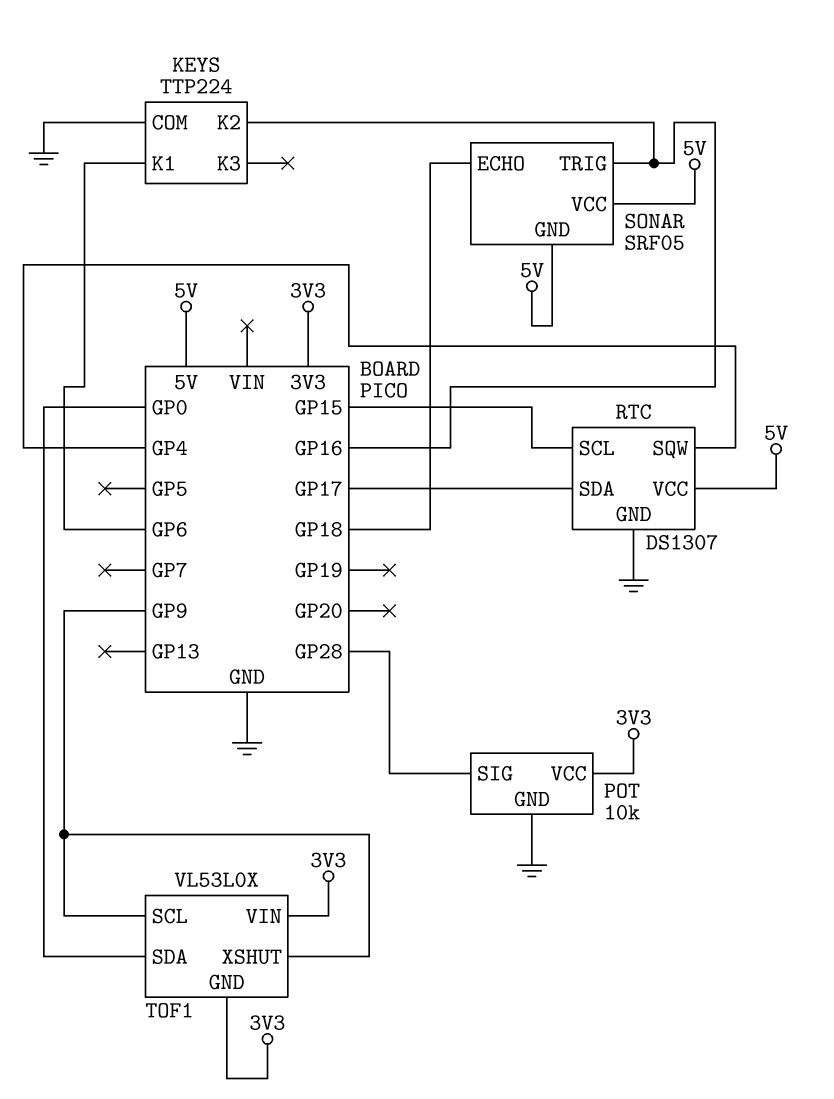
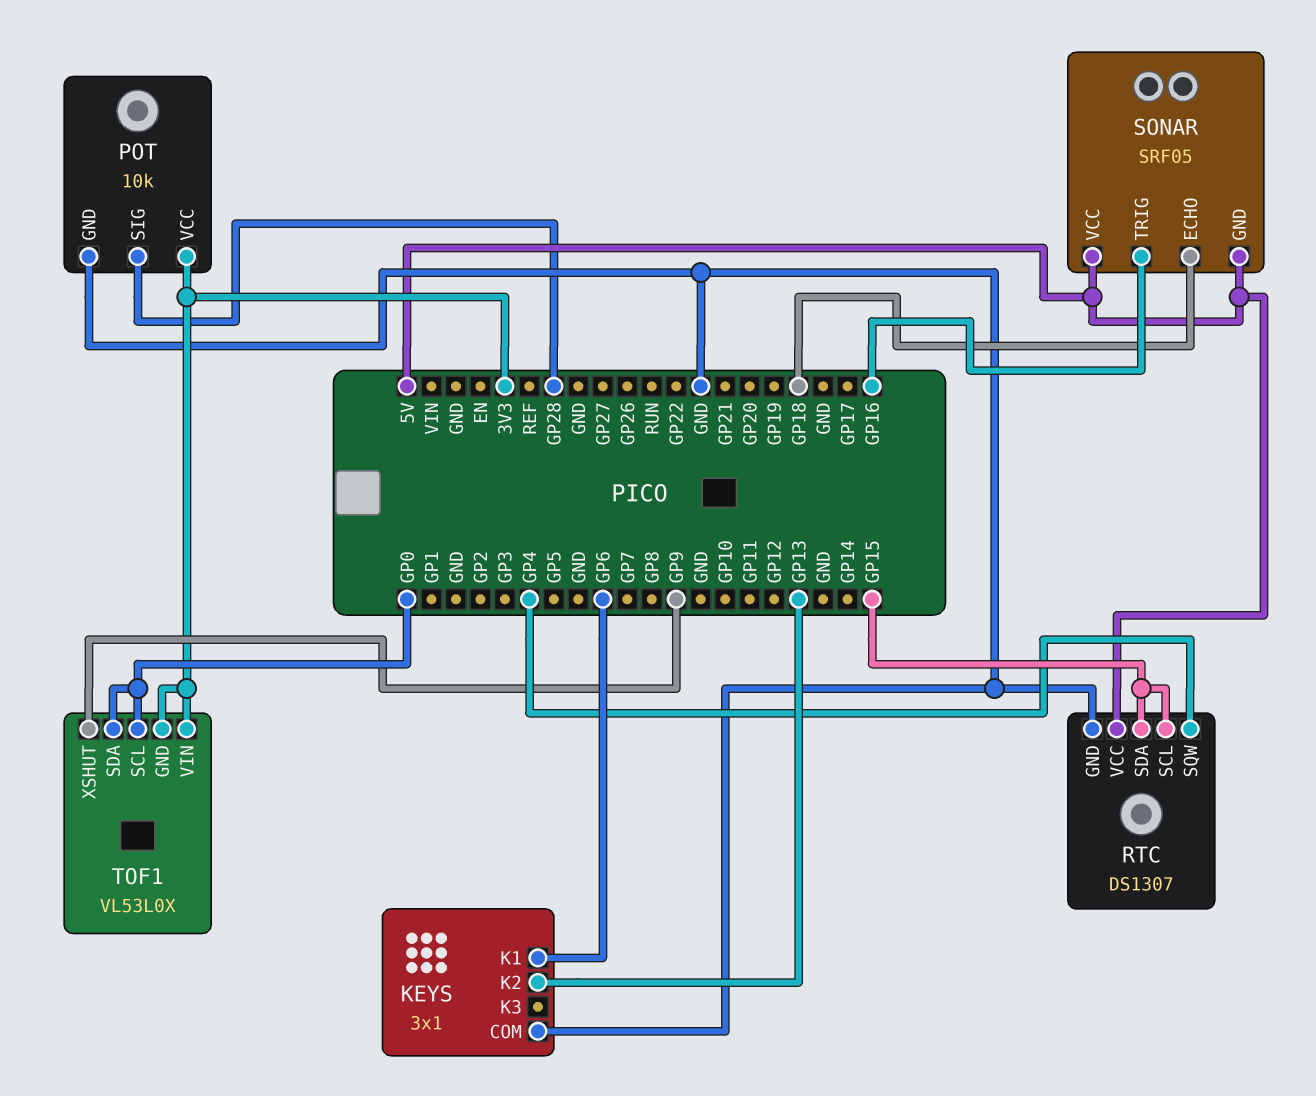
KEYS: TTP224 -> 3x1
KEYS pin K2: GP16 -> GP13
RTC pin SDA: GP17 -> GP15
TOF1 pin SCL: GP9 -> GP0

